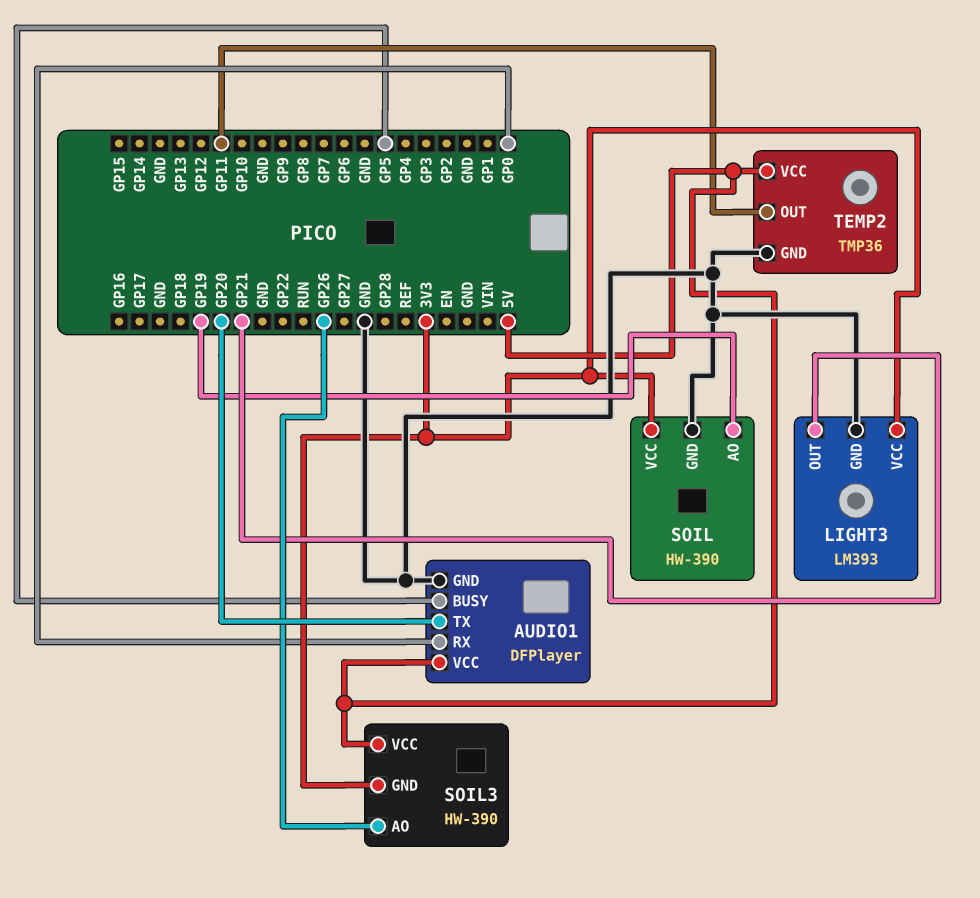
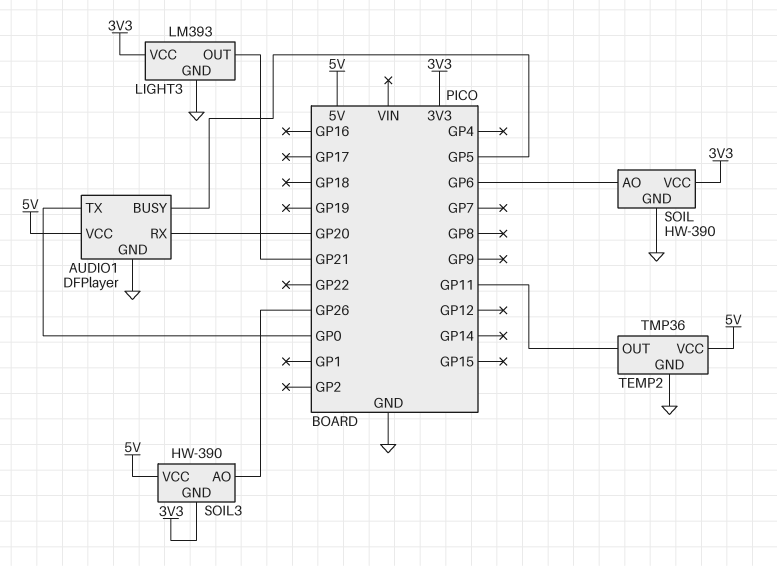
AUDIO1 pin RX: GP0 -> GP20
AUDIO1 pin TX: GP20 -> GP0
SOIL pin AO: GP19 -> GP6

